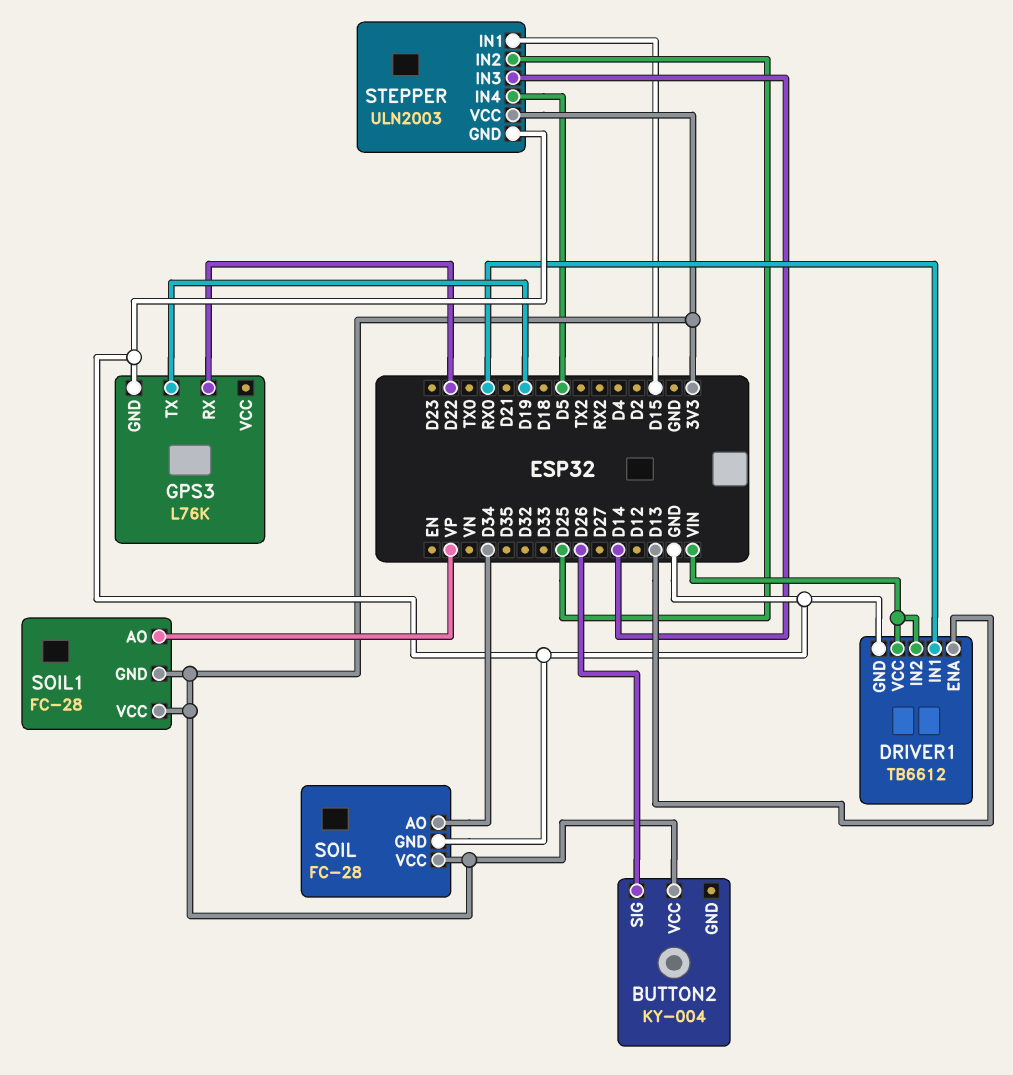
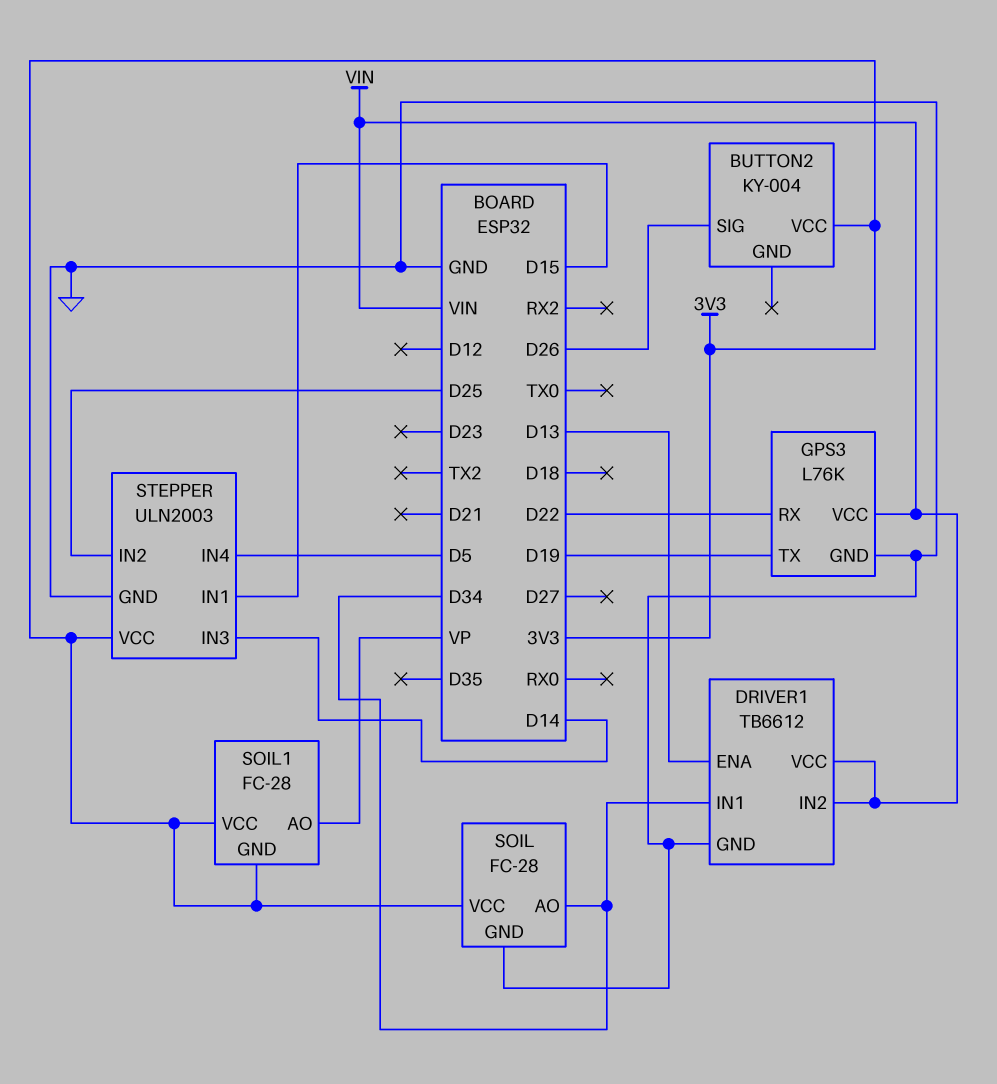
DRIVER1 pin IN1: RX0 -> D34
GPS3 pin VCC: none -> VIN

